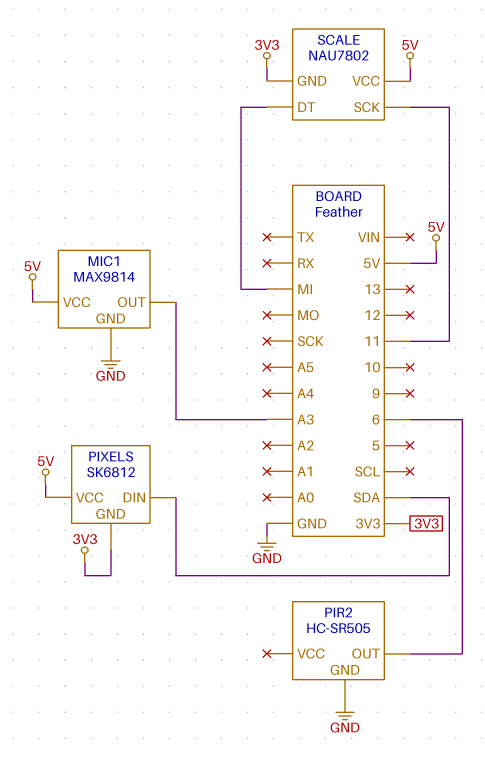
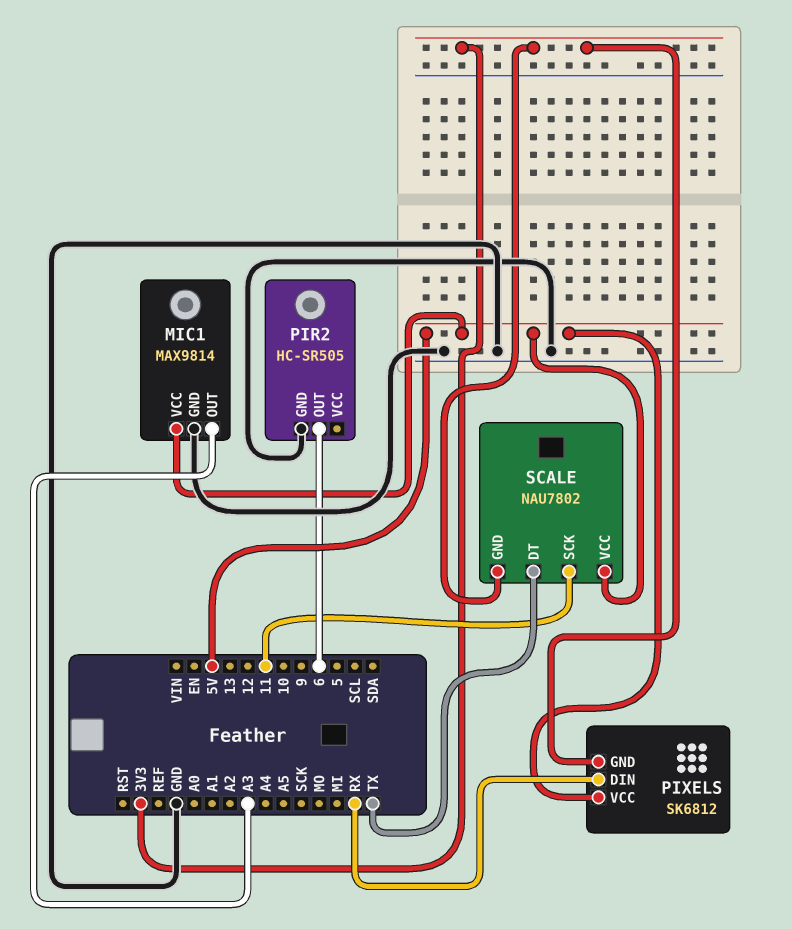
PIXELS pin DIN: SDA -> RX
SCALE pin DT: MI -> TX

